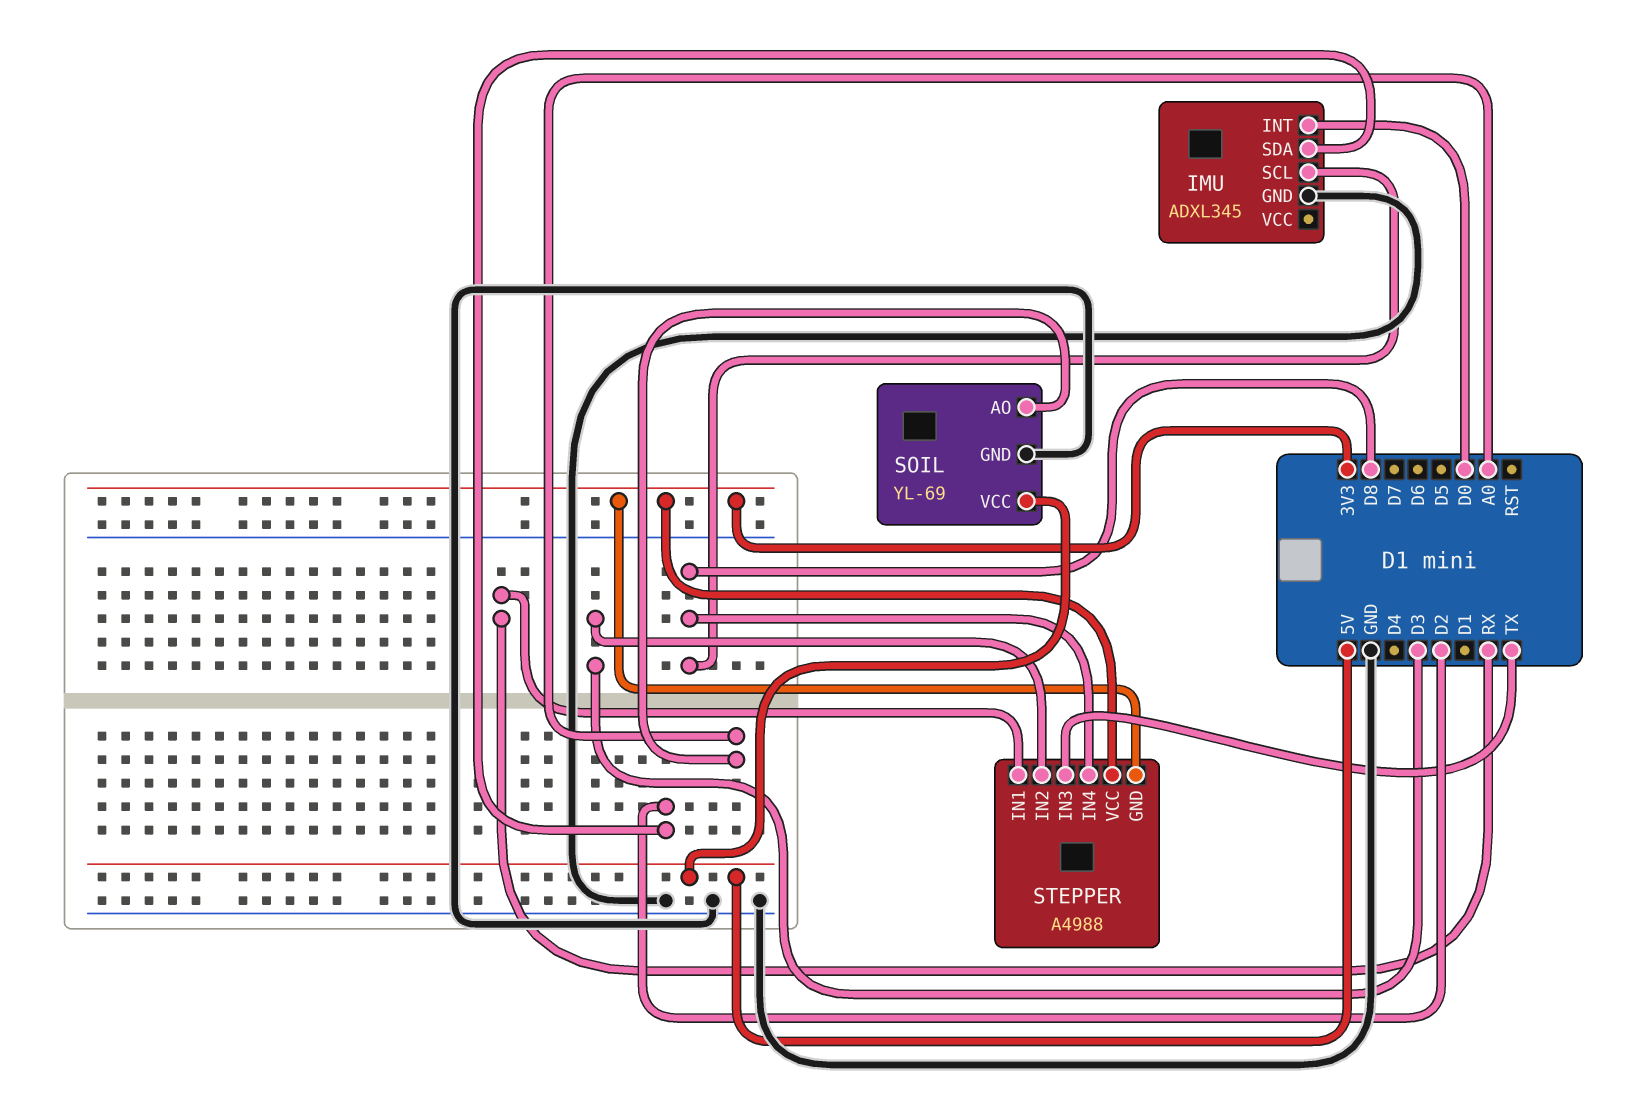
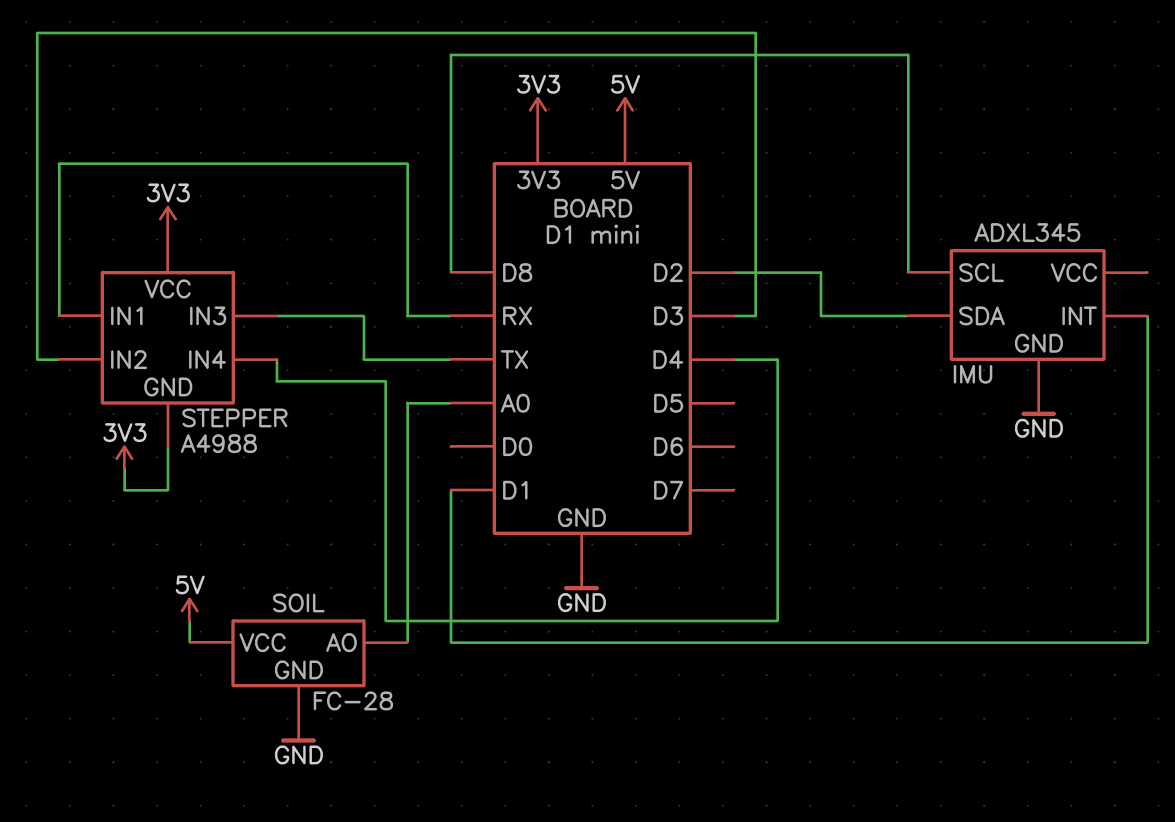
IMU pin INT: D0 -> D1
SOIL: YL-69 -> FC-28
STEPPER pin IN4: D8 -> D4

